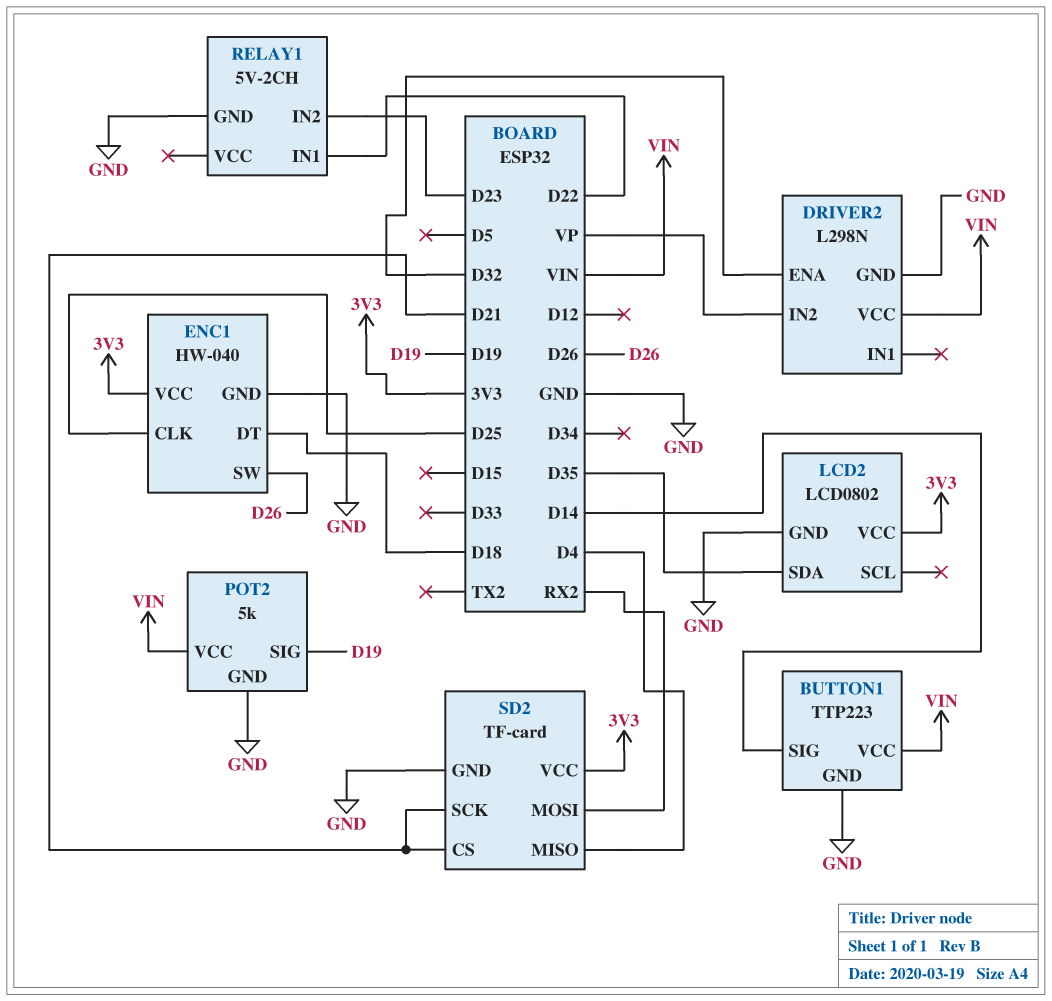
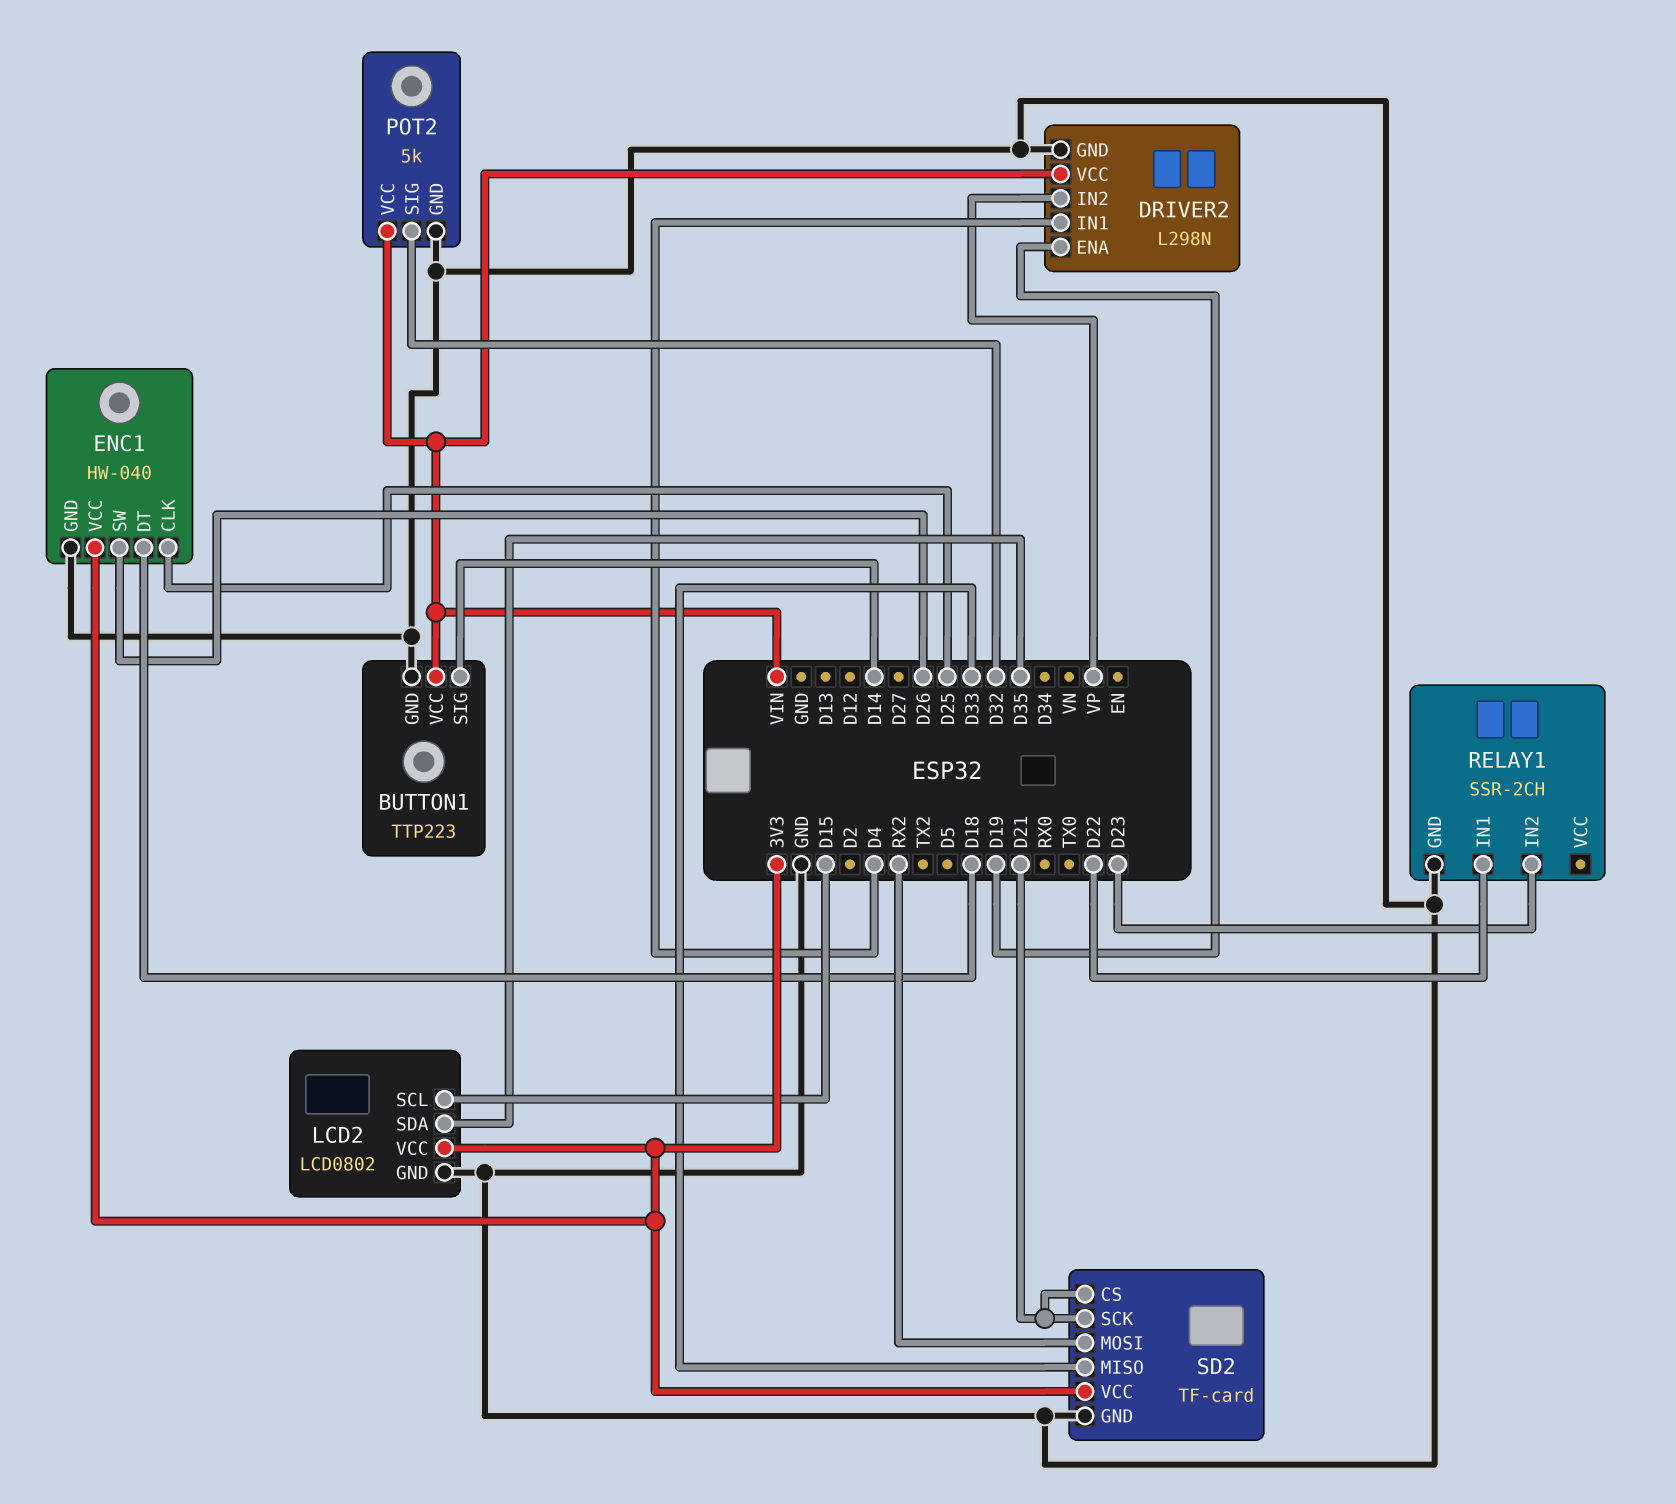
DRIVER2 pin ENA: D32 -> D19
DRIVER2 pin IN1: none -> D4
LCD2 pin SCL: none -> D15
POT2 pin SIG: D19 -> D32
RELAY1: 5V-2CH -> SSR-2CH
SD2 pin MISO: D4 -> D33

